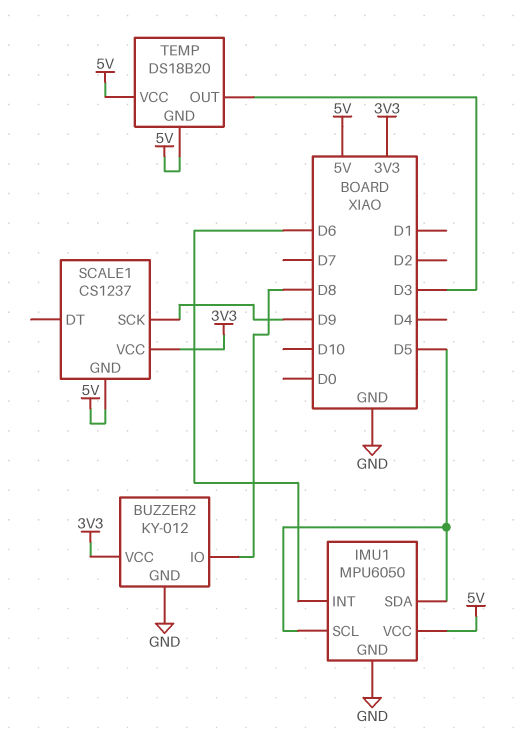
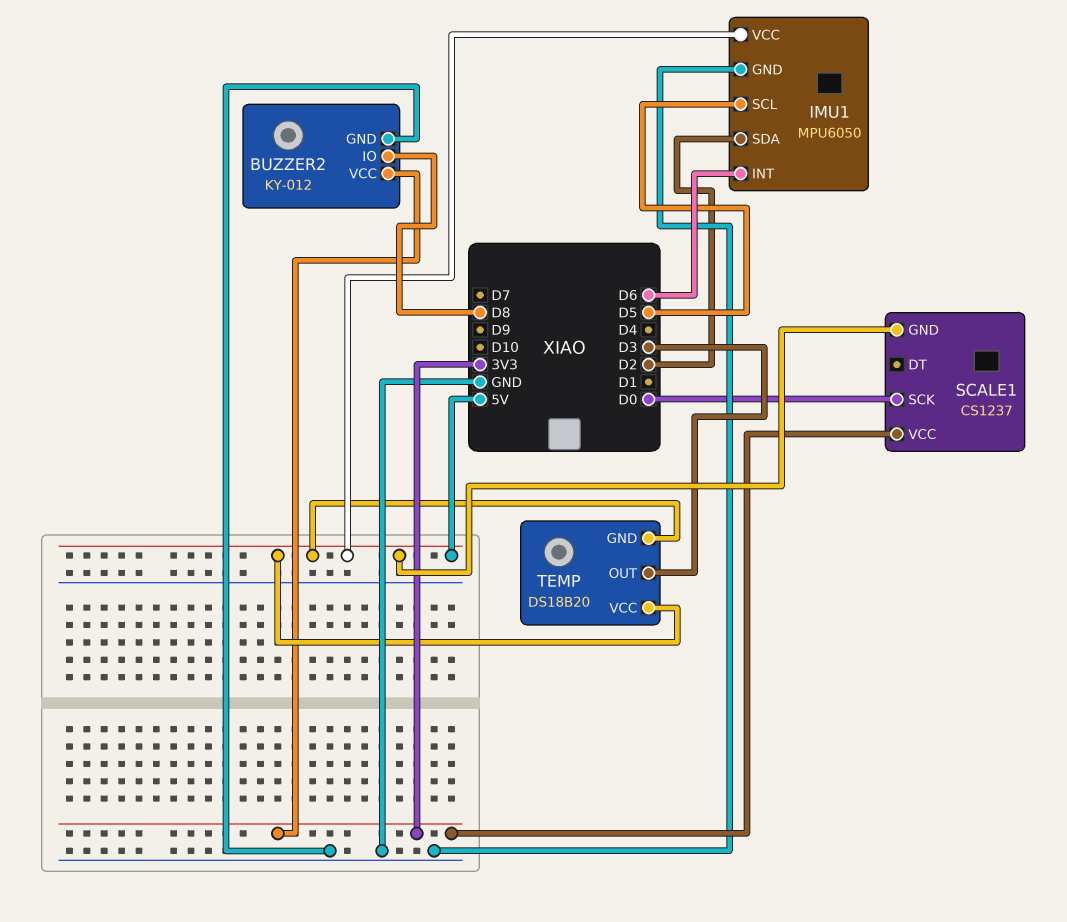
IMU1 pin SDA: D5 -> D2
SCALE1 pin SCK: D9 -> D0

